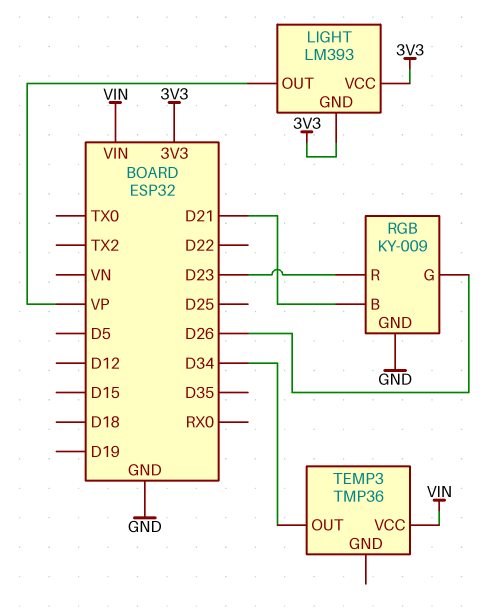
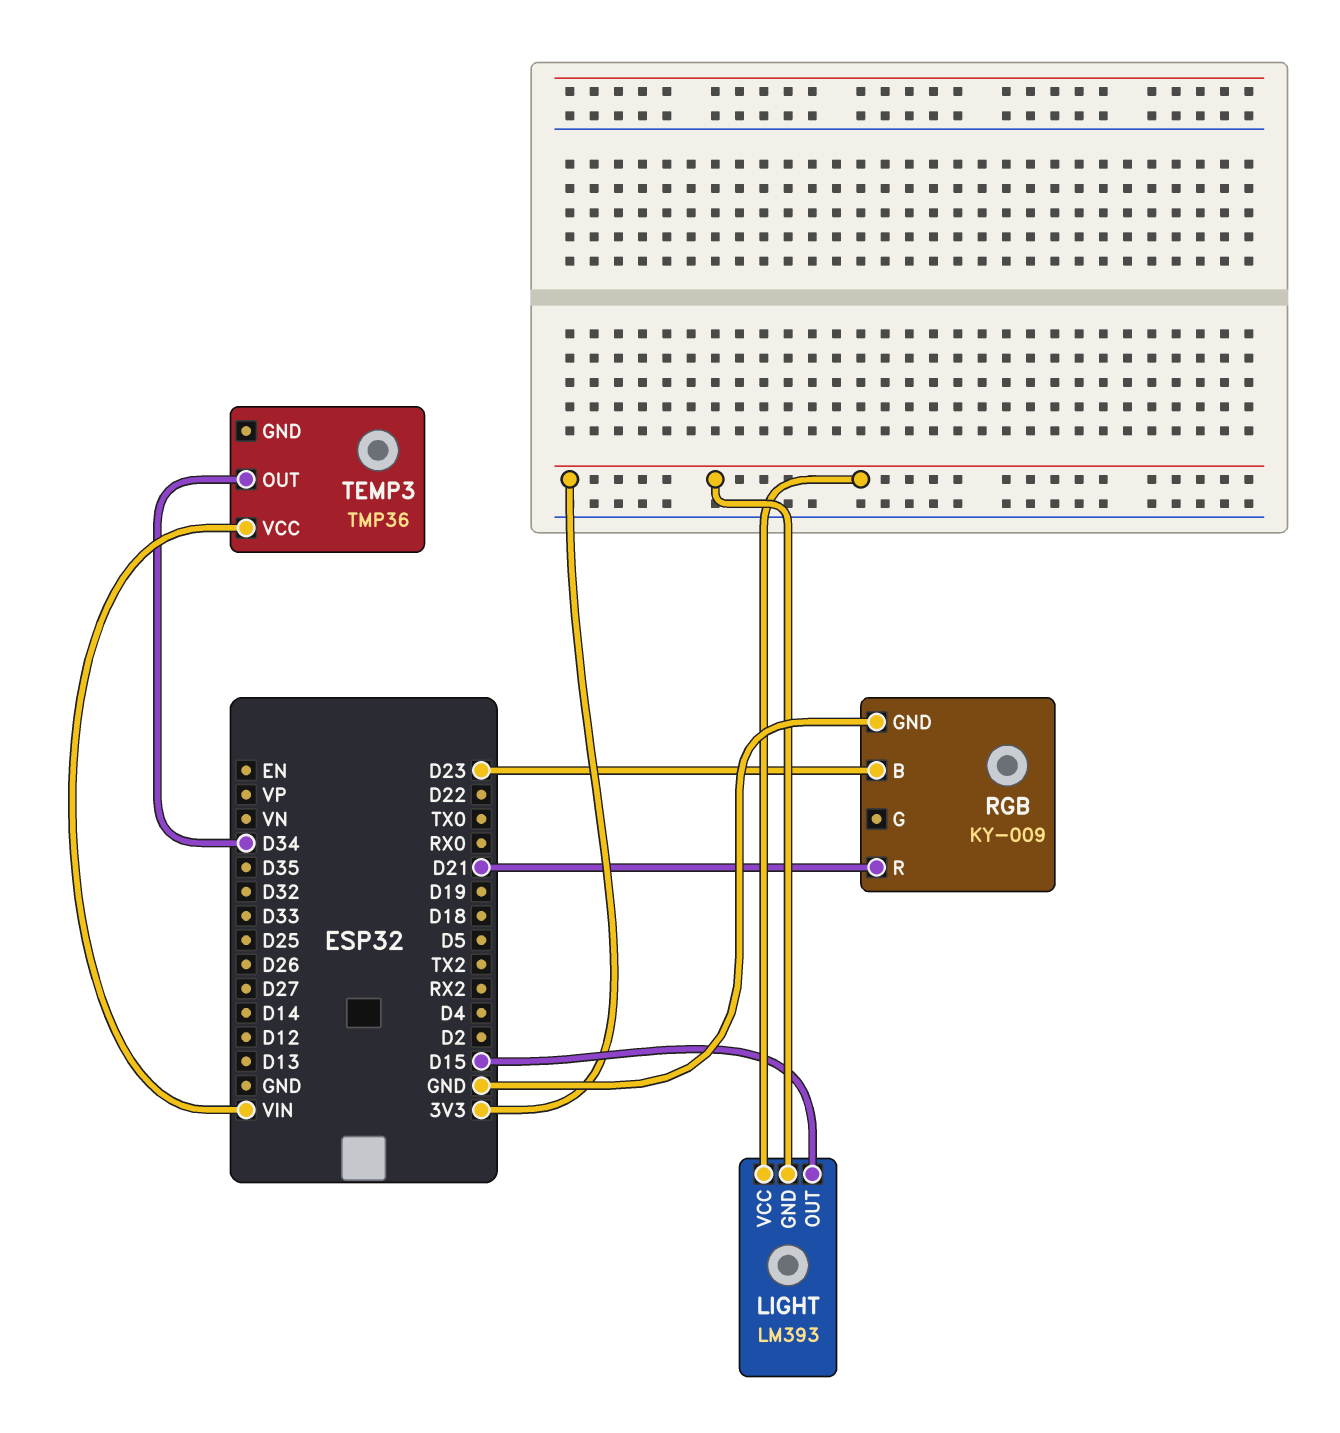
LIGHT pin OUT: VP -> D15
RGB pin B: D21 -> D23
RGB pin G: D26 -> none
RGB pin R: D23 -> D21

